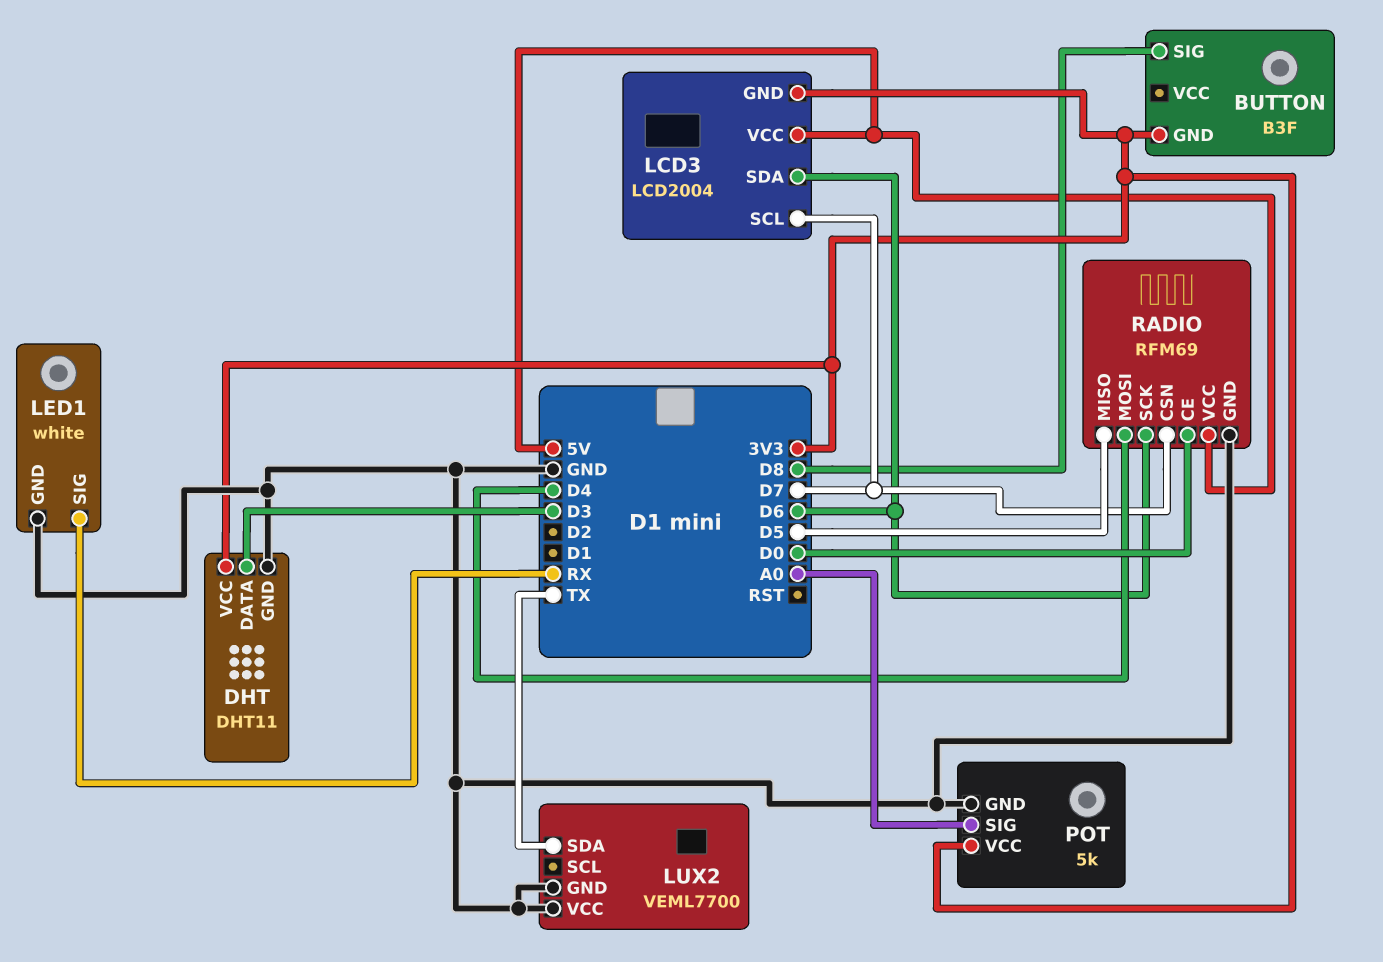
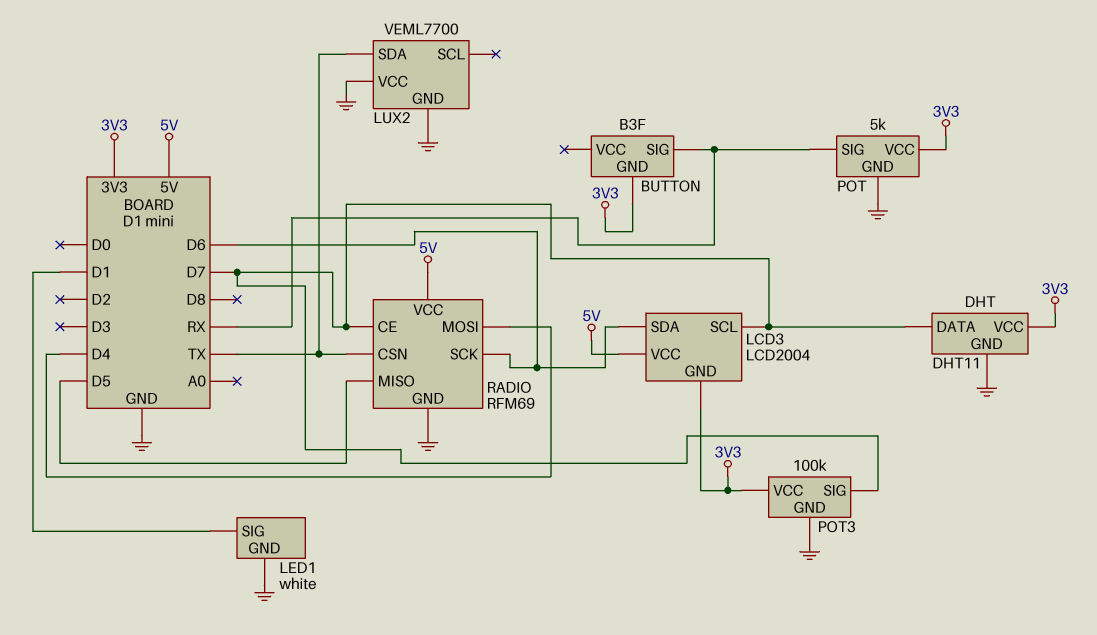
BUTTON pin SIG: D8 -> RX
DHT pin DATA: D3 -> D7
LED1 pin SIG: RX -> D1
POT pin SIG: A0 -> RX
POT3: none -> 100k
POT3 pin GND: none -> GND
POT3 pin SIG: none -> D7
POT3 pin VCC: none -> 3V3
RADIO pin CE: D0 -> D7
RADIO pin CSN: D7 -> TX

